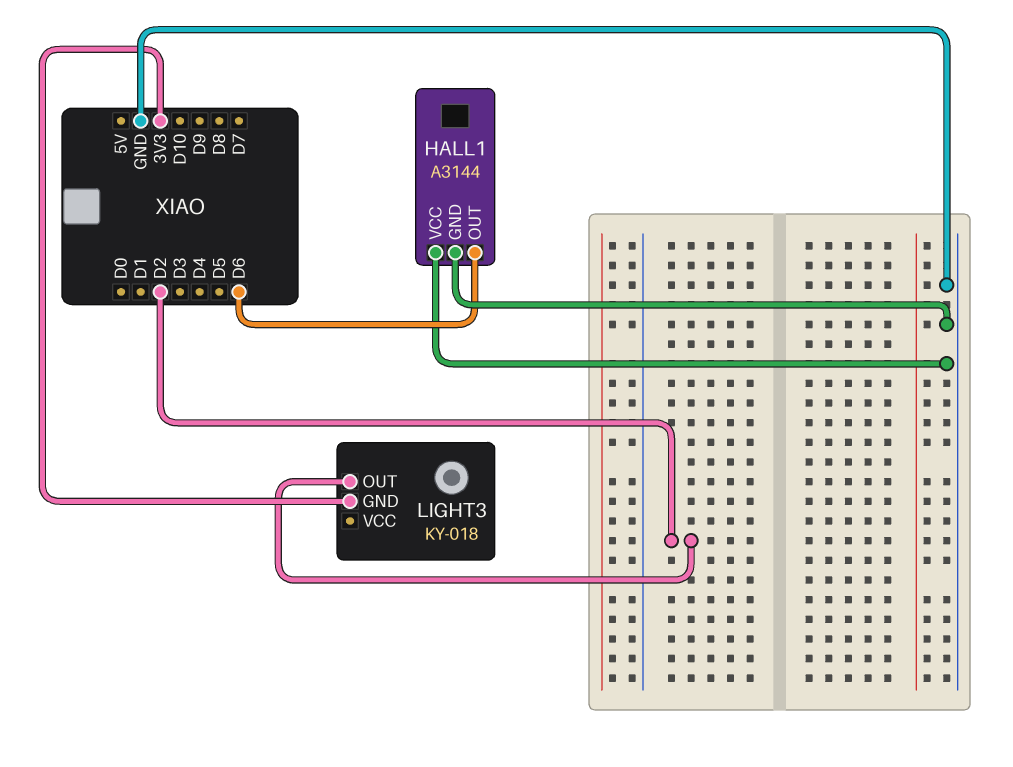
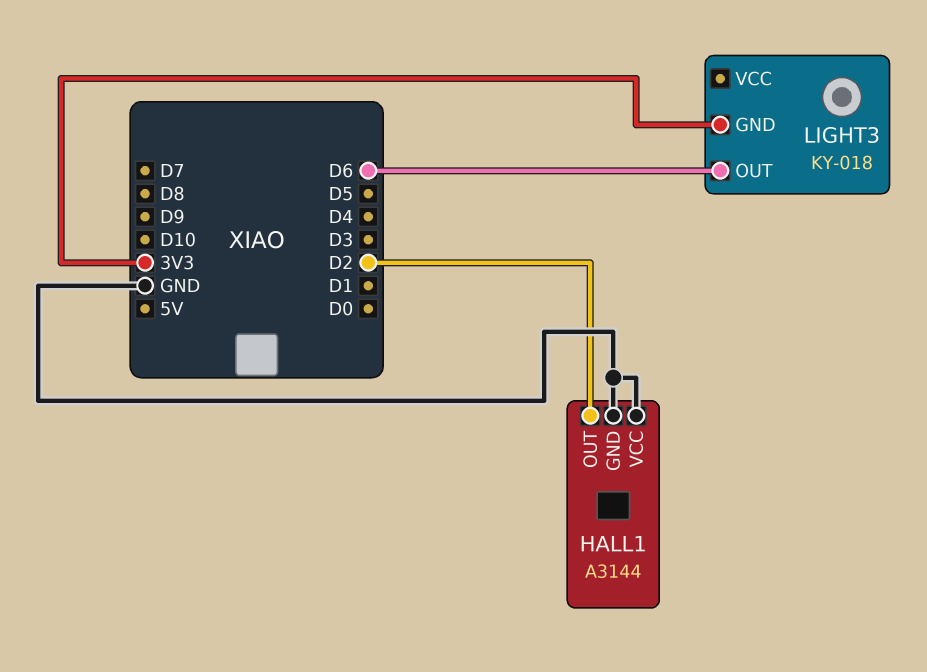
HALL1 pin OUT: D6 -> D2
LIGHT3 pin OUT: D2 -> D6

